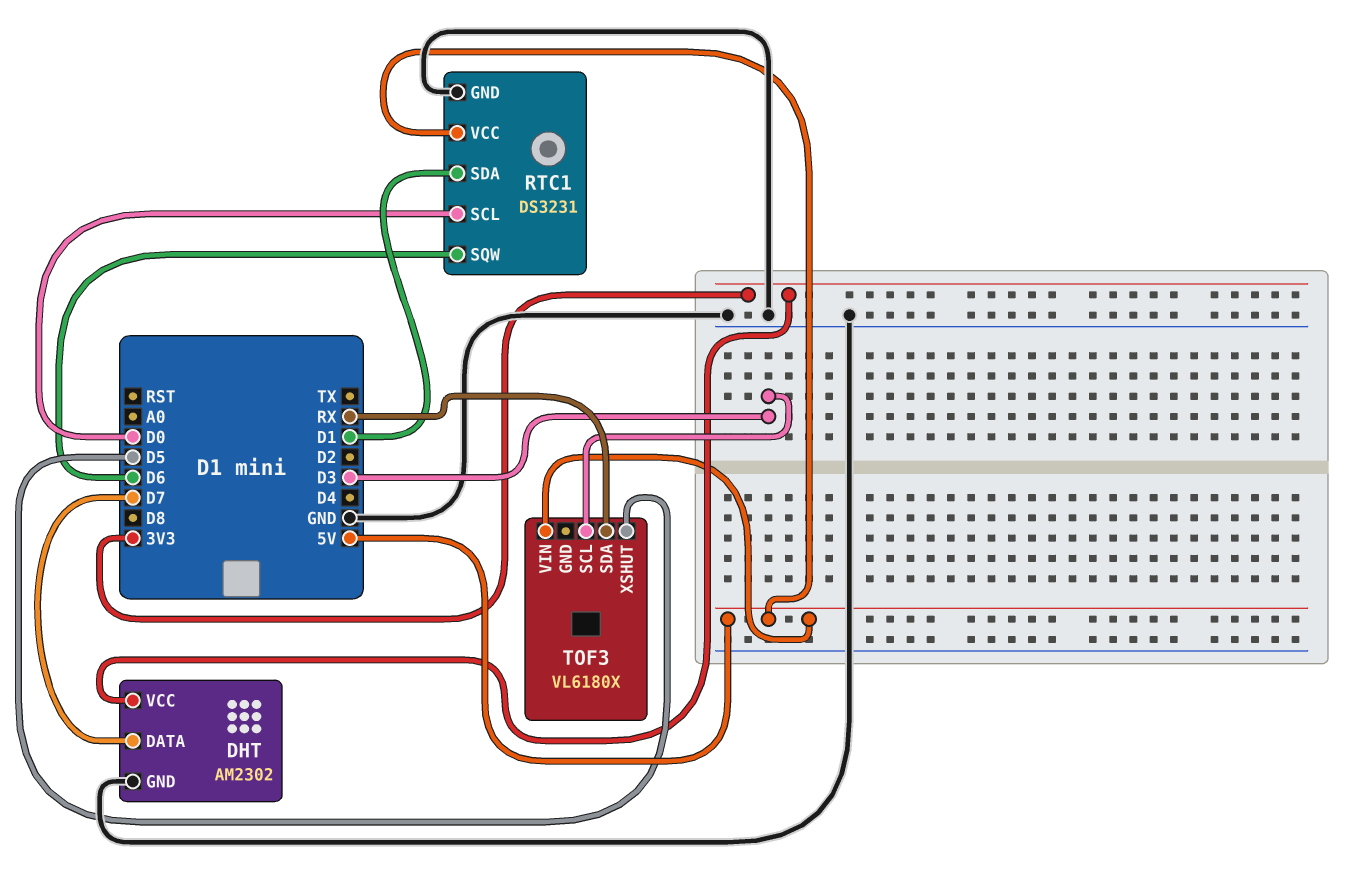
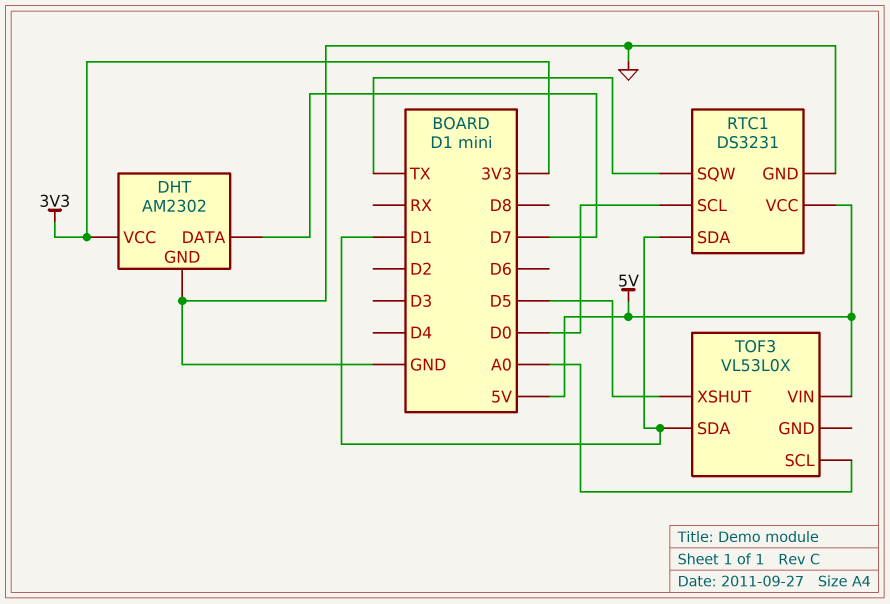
RTC1 pin SQW: D6 -> TX
TOF3: VL6180X -> VL53L0X
TOF3 pin SCL: D3 -> A0
TOF3 pin SDA: RX -> D1

